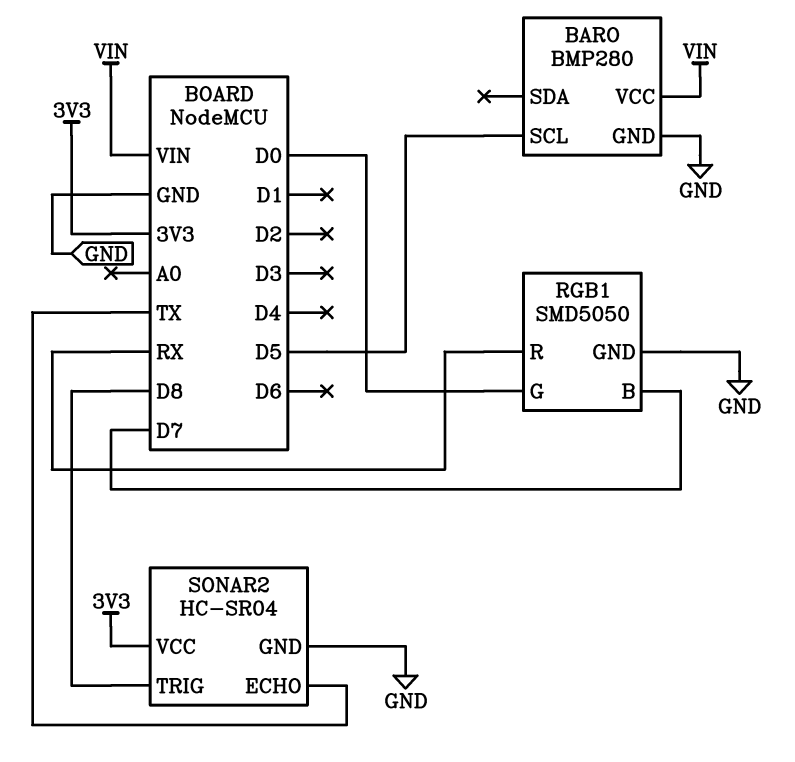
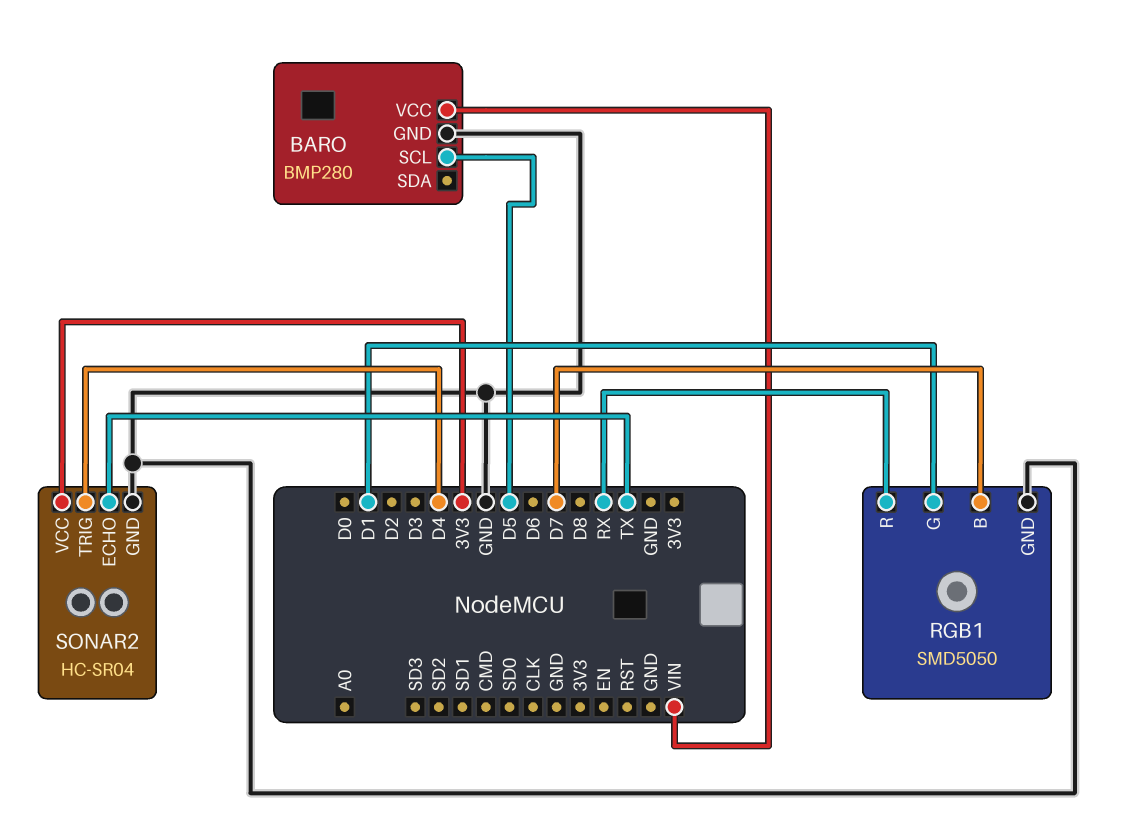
RGB1 pin G: D0 -> D1
SONAR2 pin TRIG: D8 -> D4

